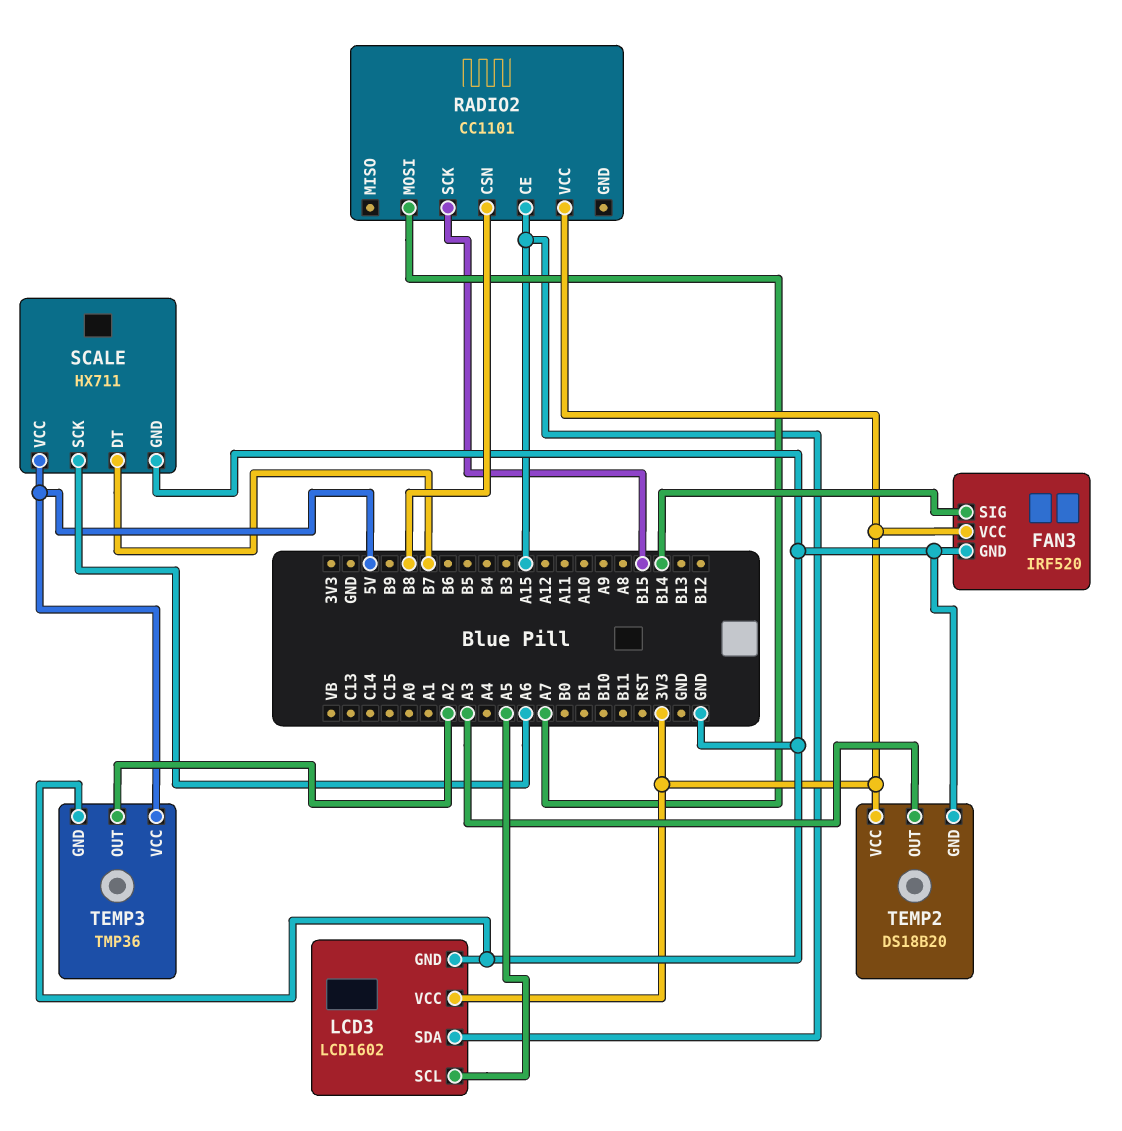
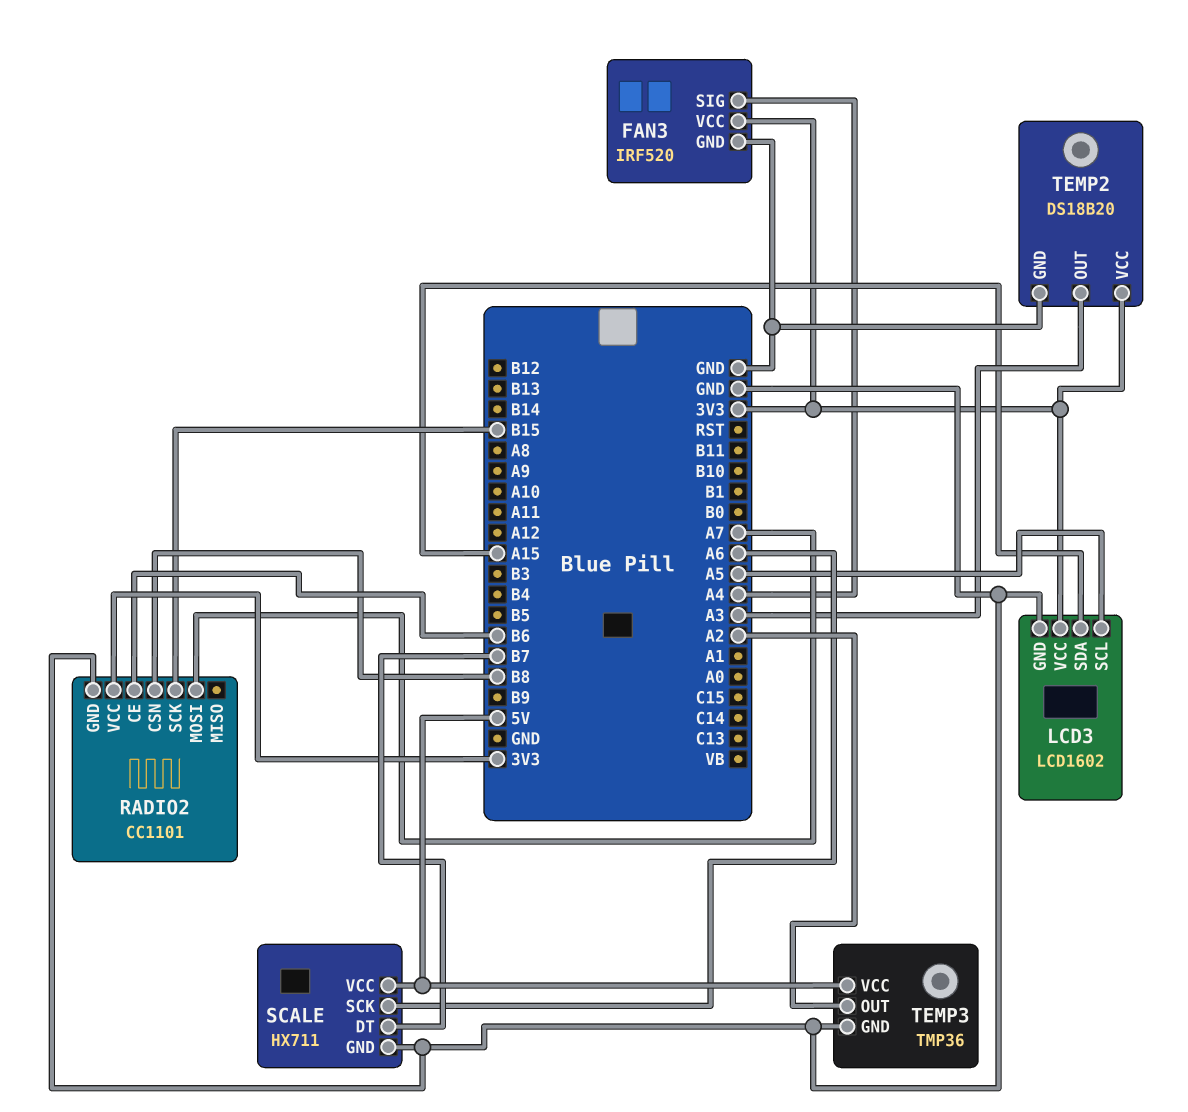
FAN3 pin SIG: B14 -> A4
RADIO2 pin CE: A15 -> B6
RADIO2 pin GND: none -> GND

